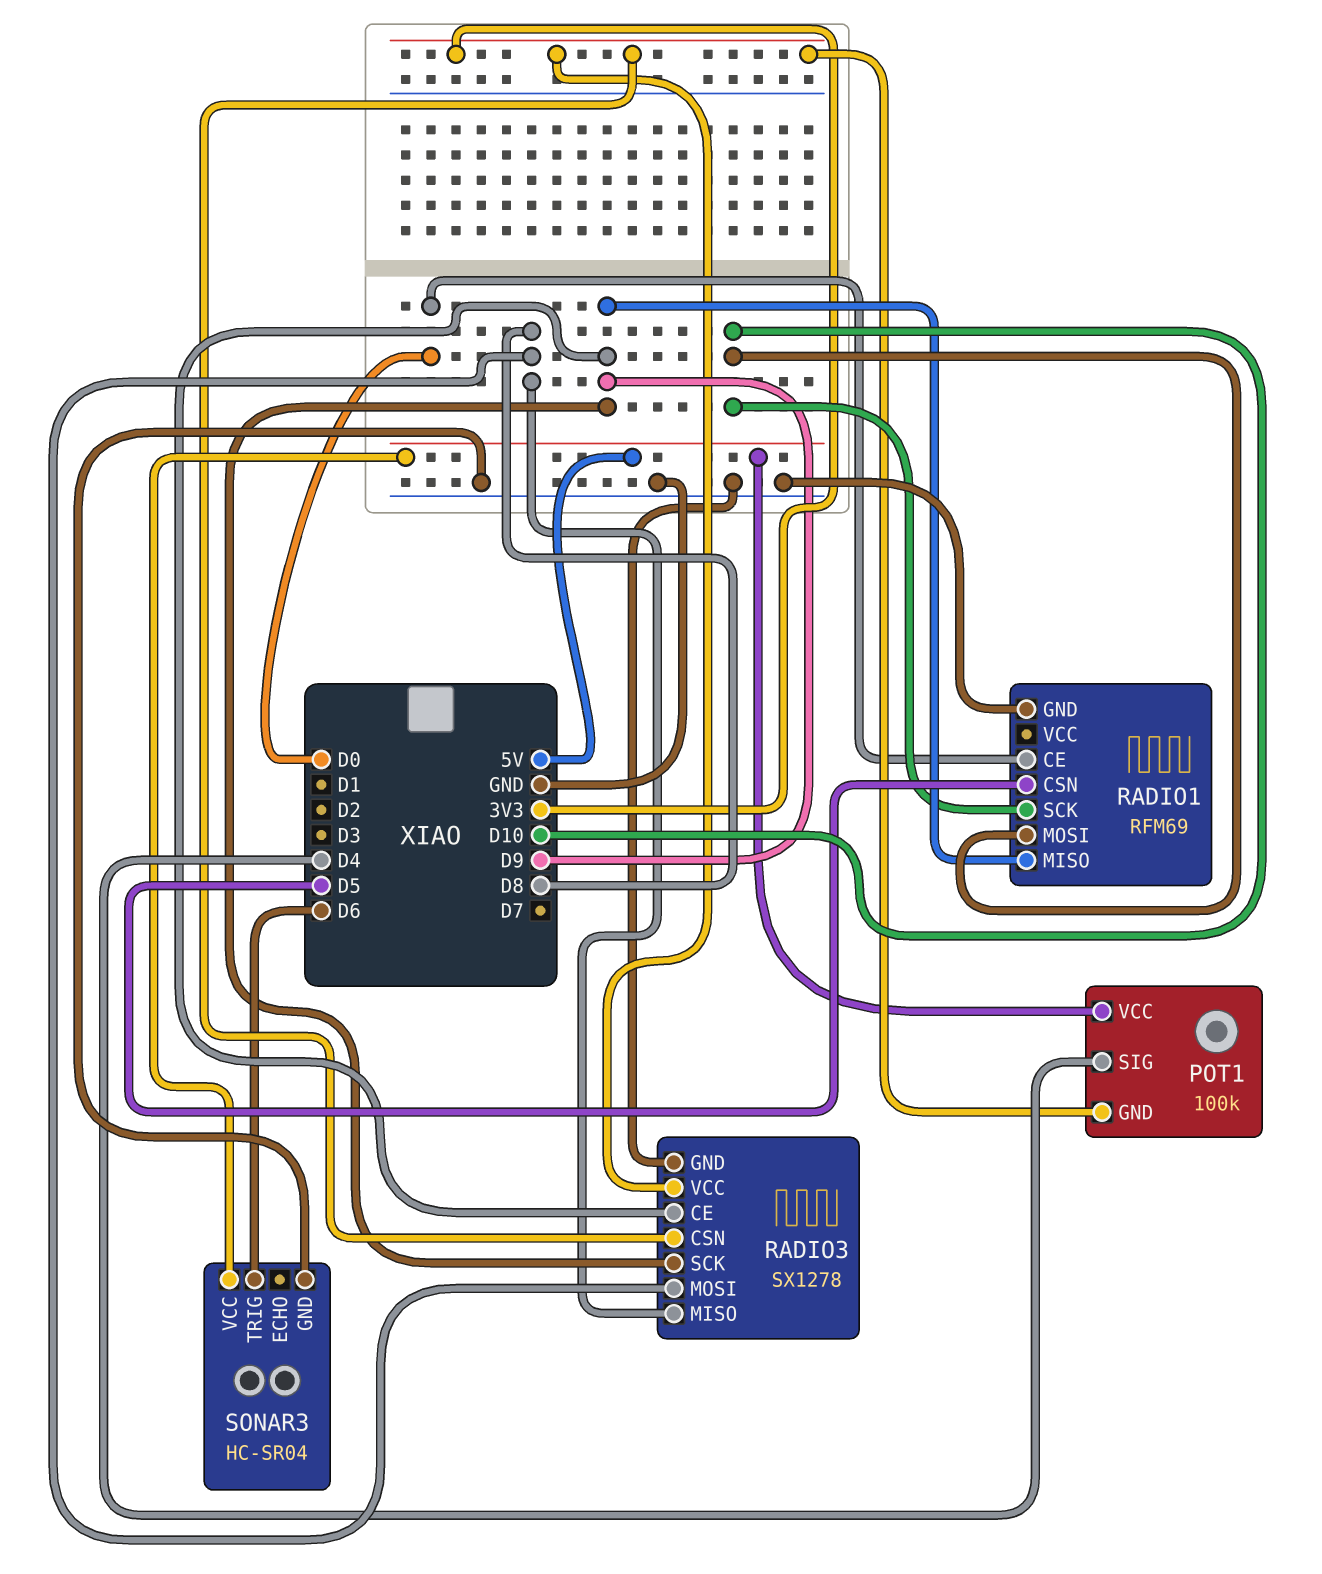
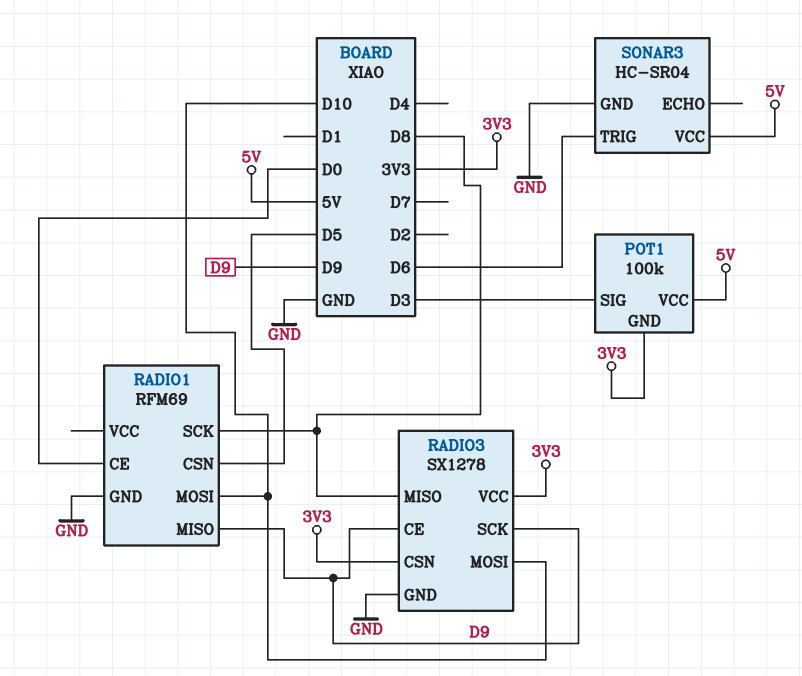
POT1 pin SIG: D4 -> D3
RADIO1 pin SCK: D10 -> D8
RADIO3 pin MOSI: D8 -> D10

